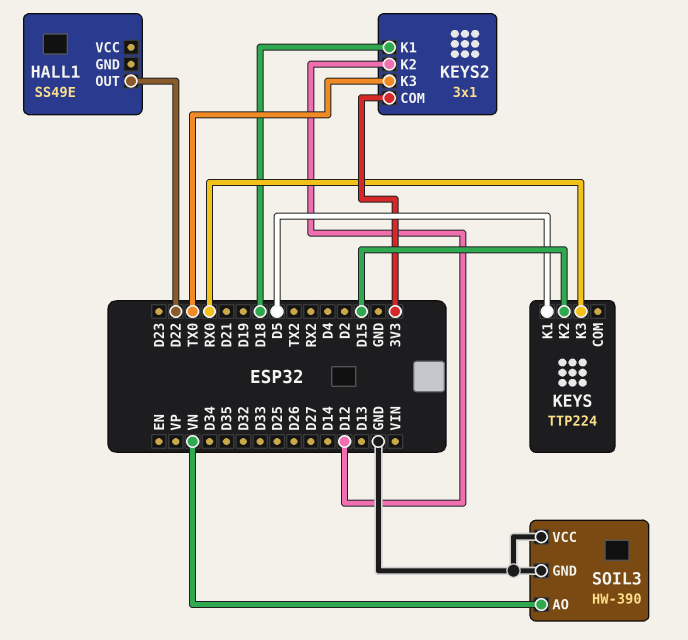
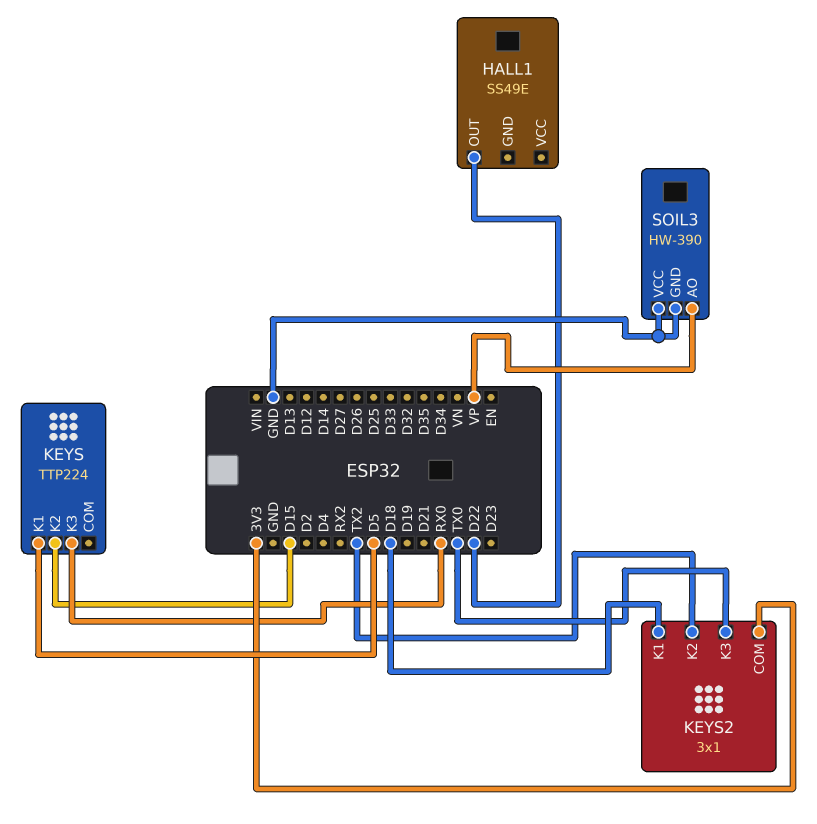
KEYS2 pin K2: D12 -> TX2
SOIL3 pin AO: VN -> VP

